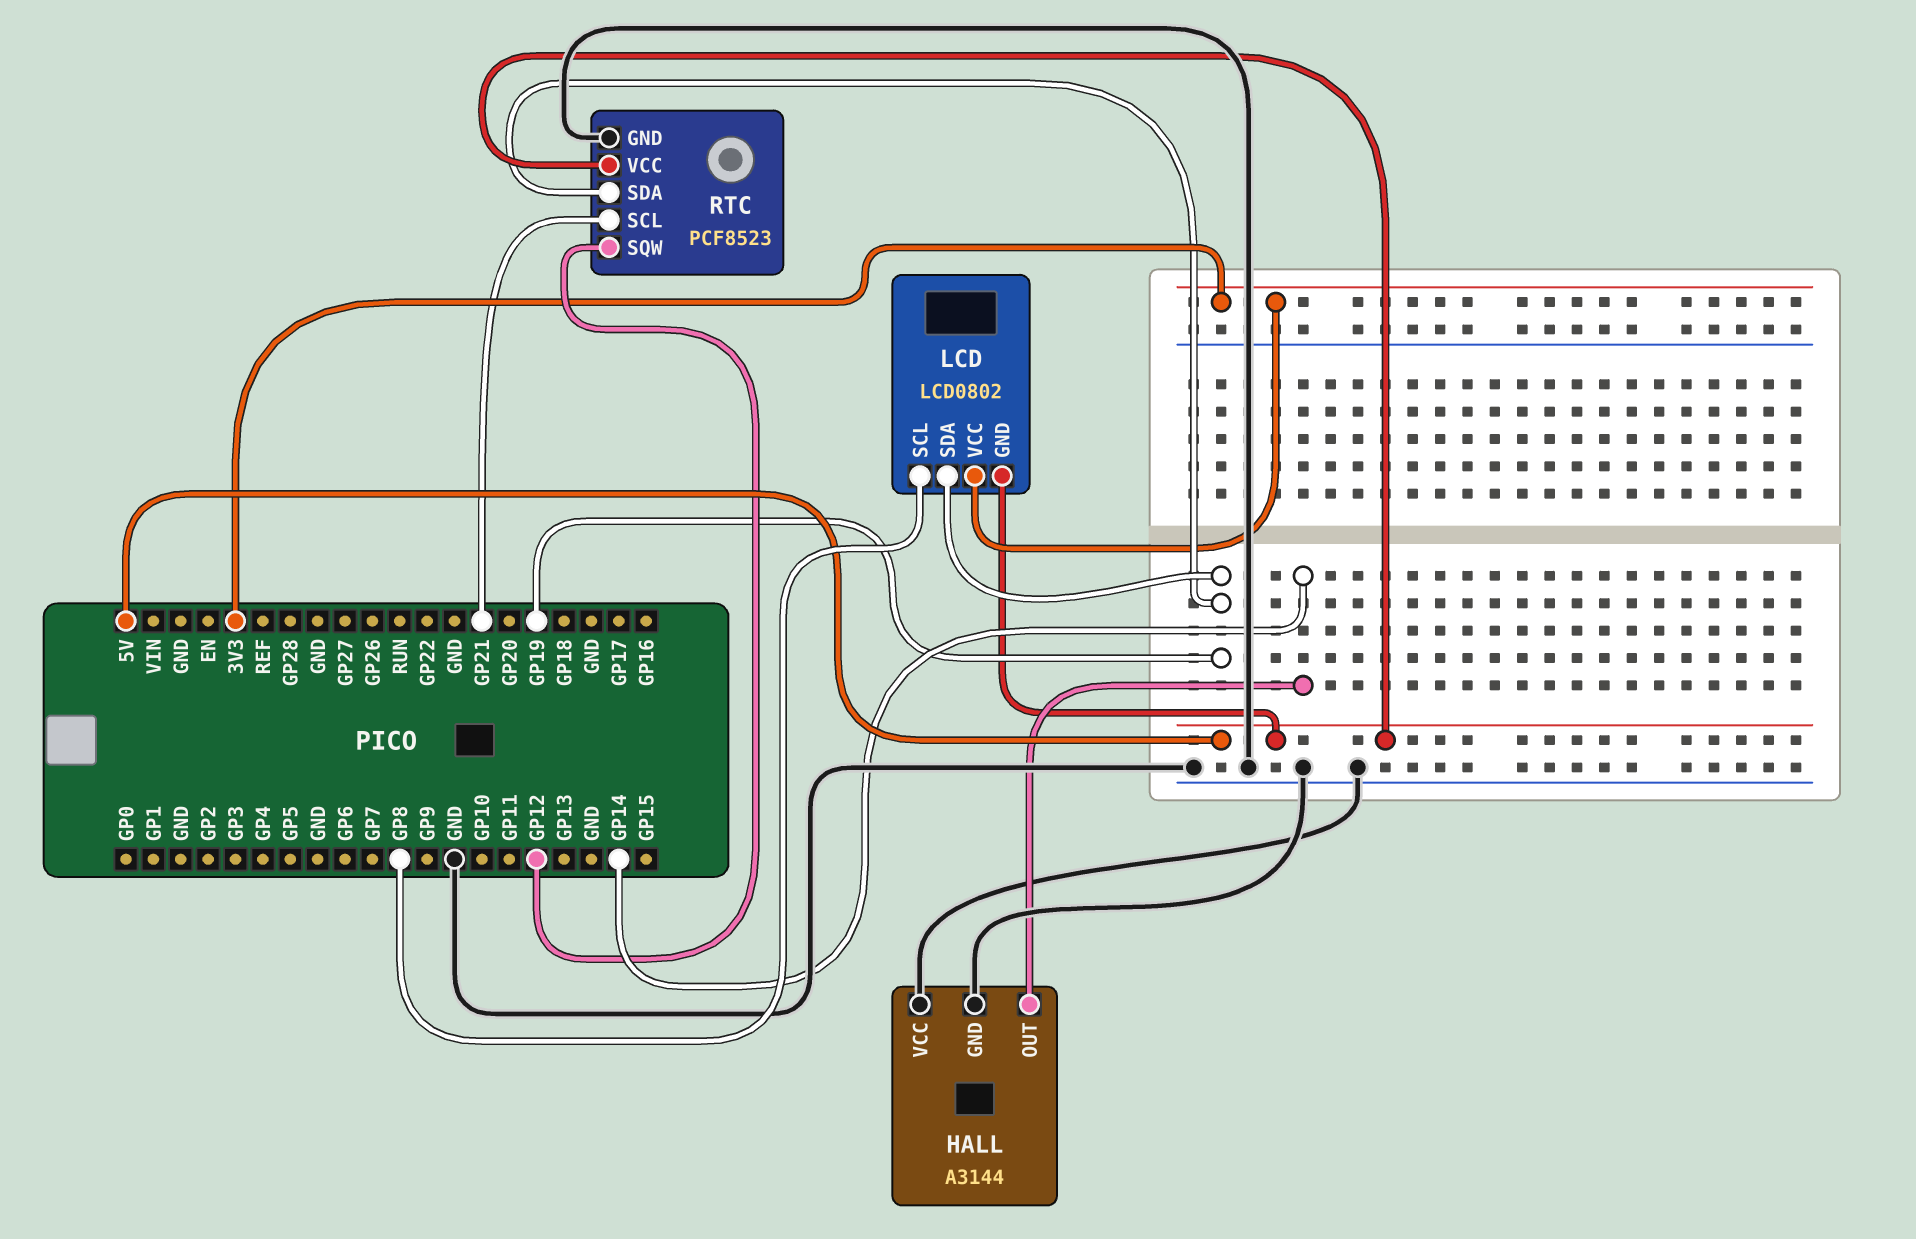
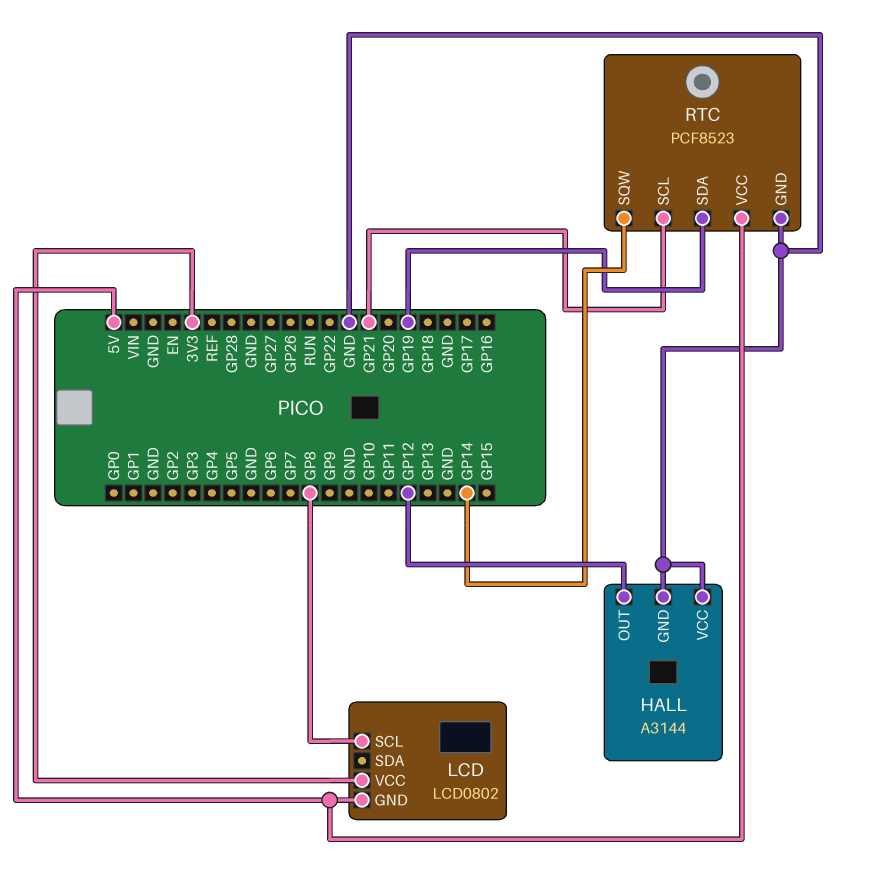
HALL pin OUT: GP14 -> GP12
LCD pin SDA: GP19 -> none
RTC pin SQW: GP12 -> GP14

